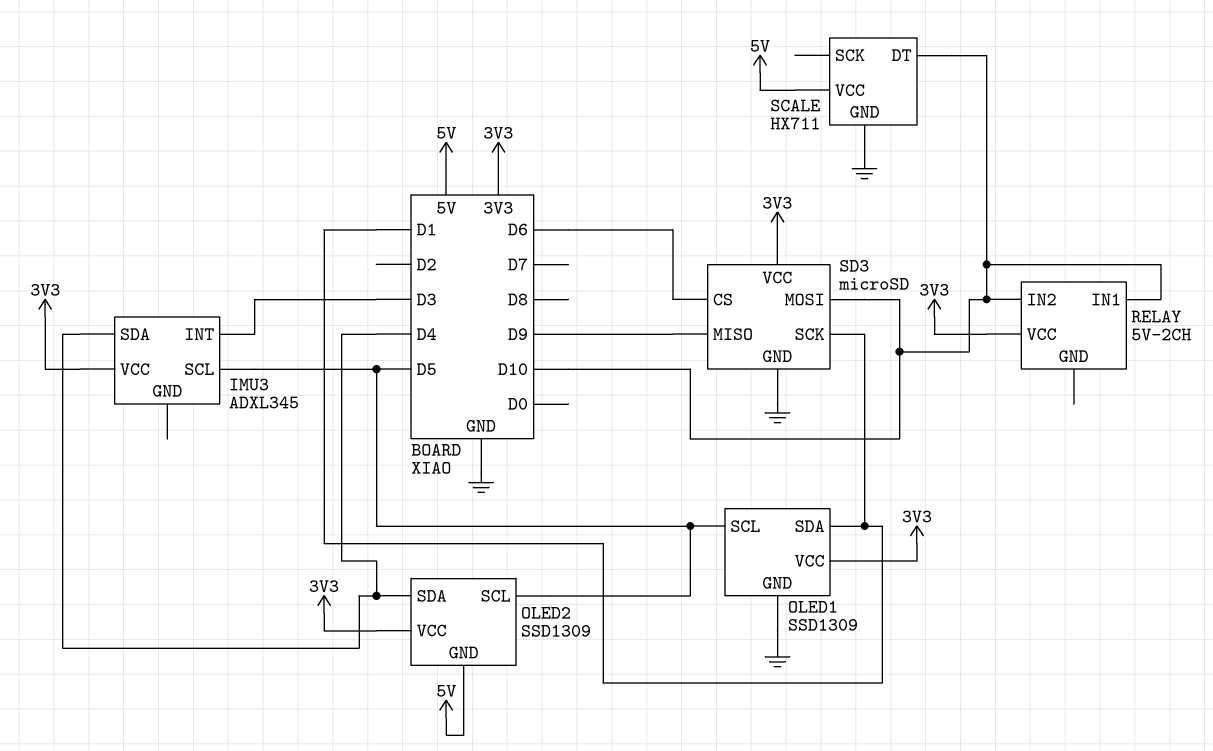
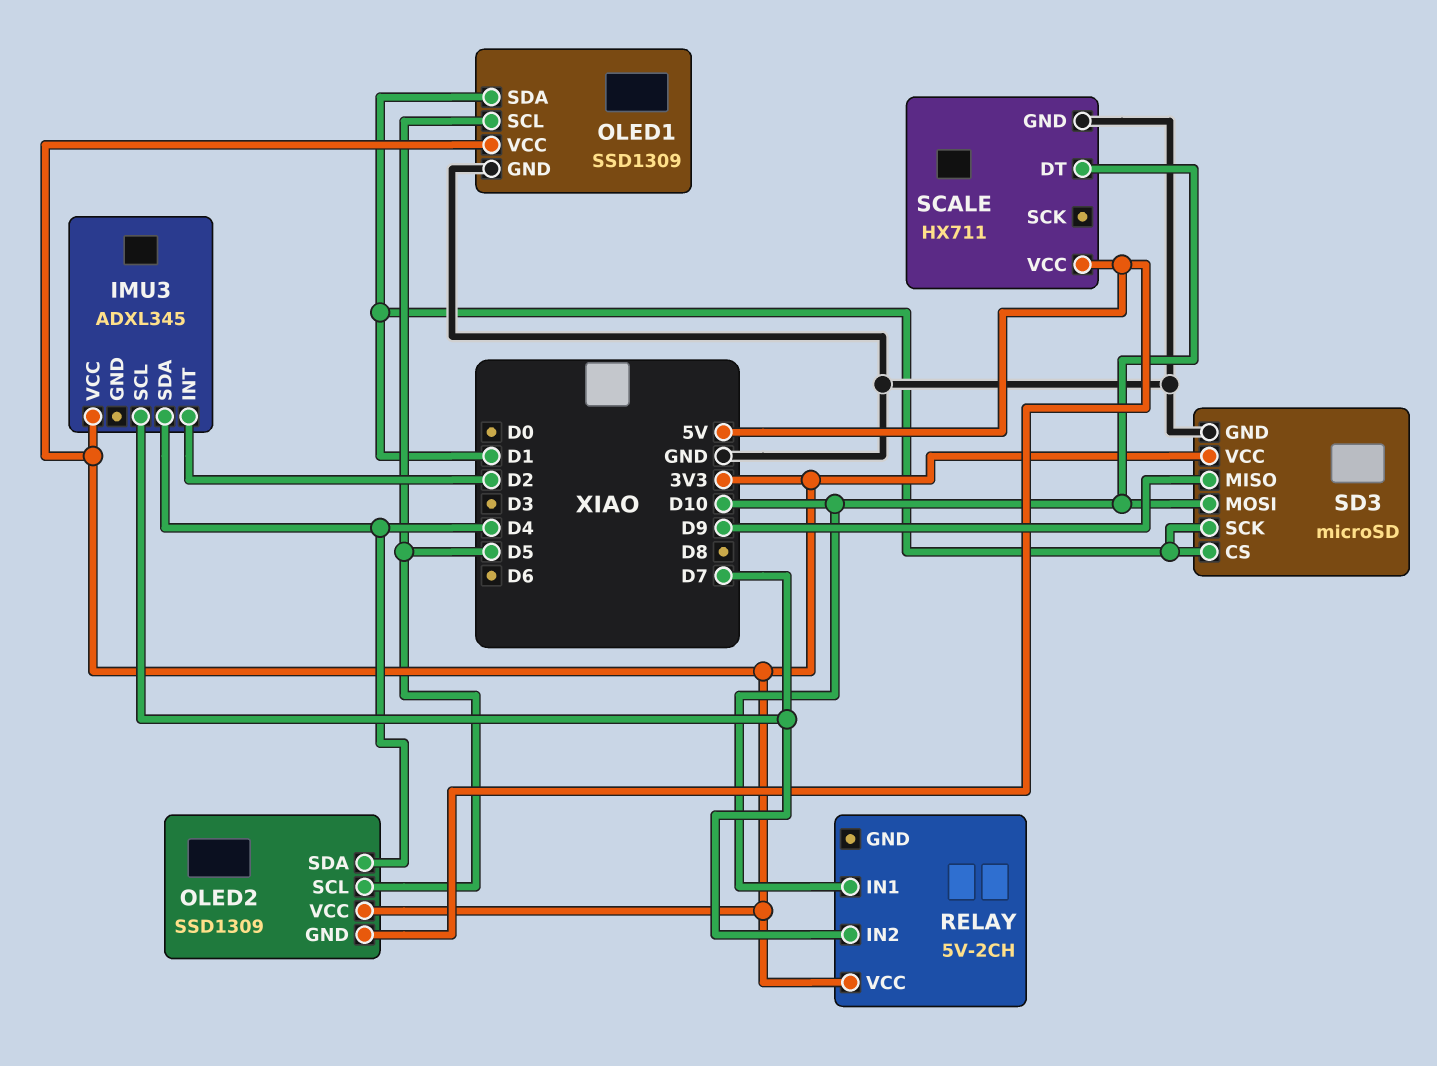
IMU3 pin INT: D3 -> D2
IMU3 pin SCL: D5 -> D7
RELAY pin IN2: D10 -> D7
SD3 pin CS: D6 -> D1

